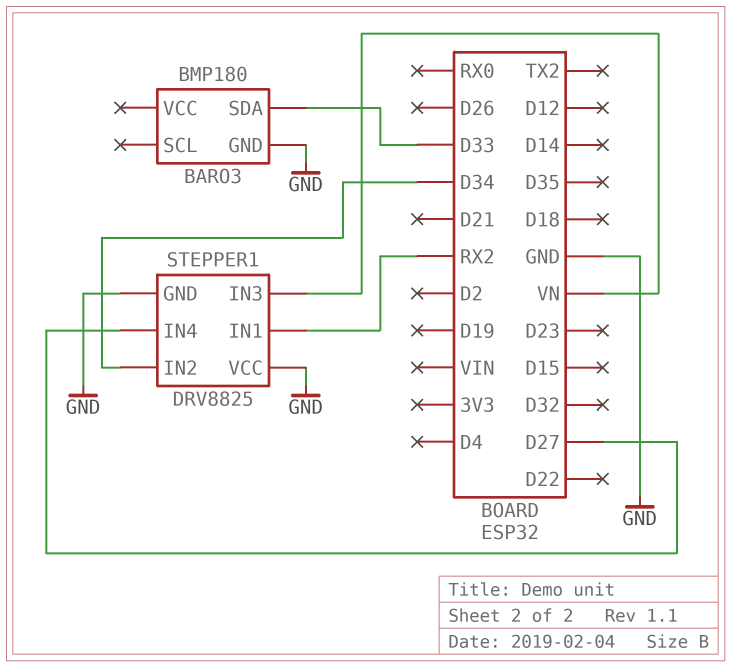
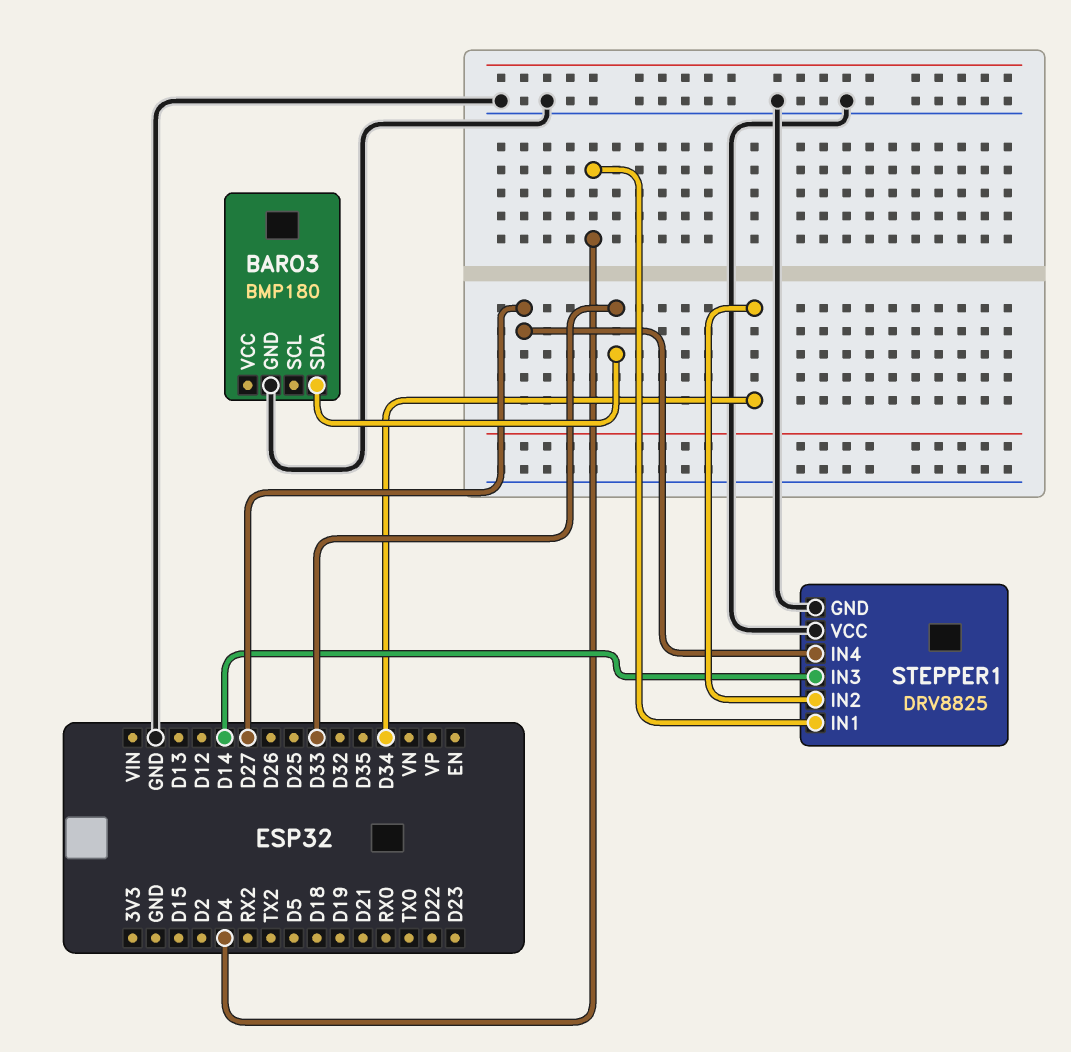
STEPPER1 pin IN1: RX2 -> D4
STEPPER1 pin IN3: VN -> D14

